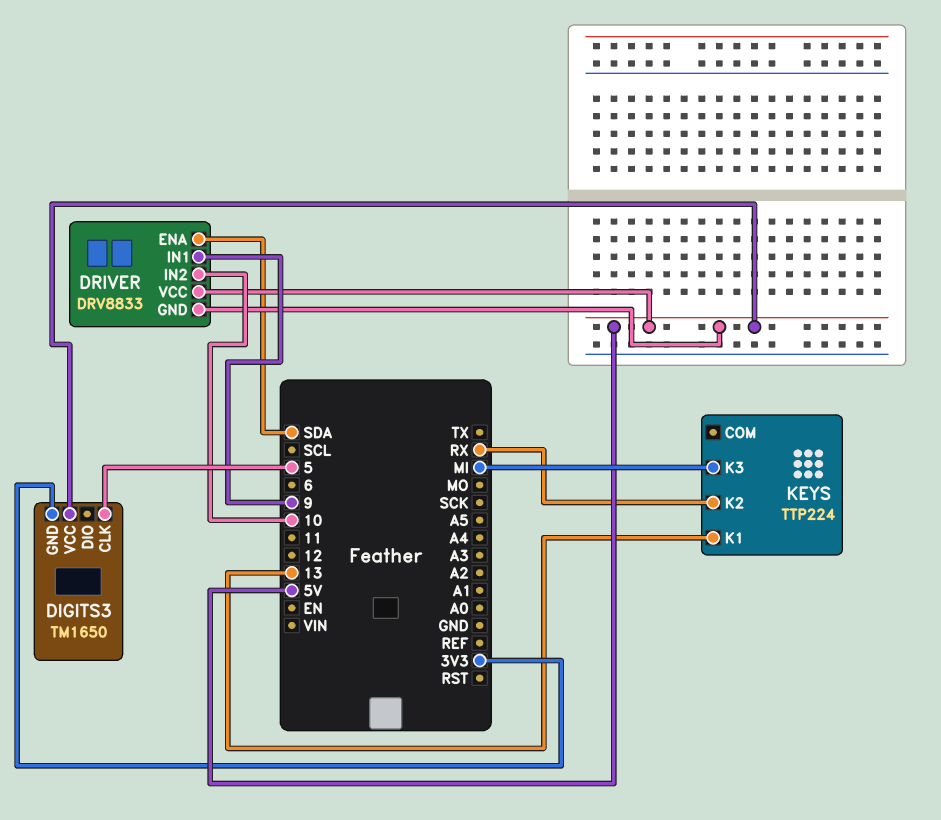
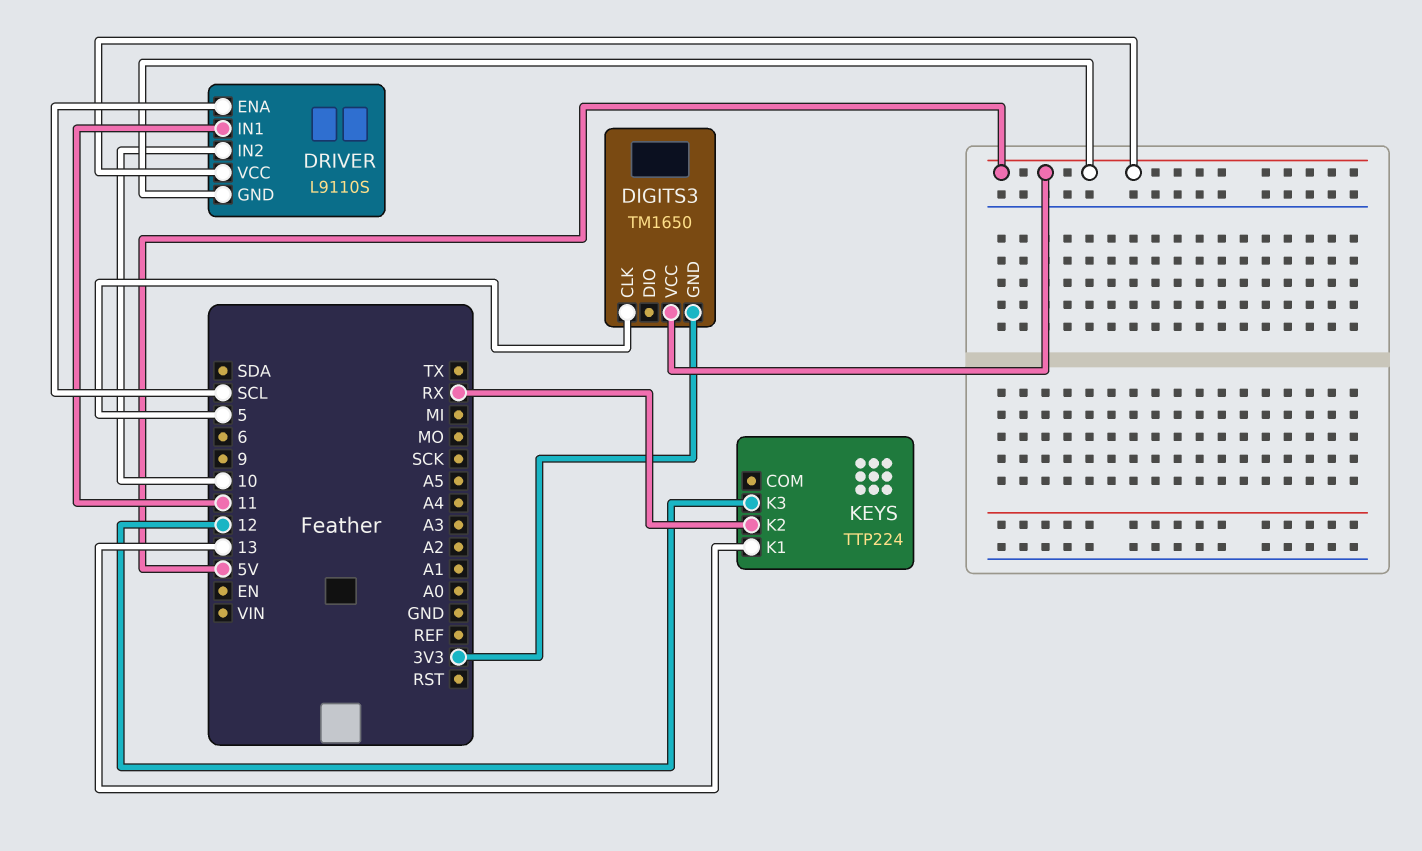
DRIVER: DRV8833 -> L9110S
DRIVER pin ENA: SDA -> SCL
DRIVER pin IN1: 9 -> 11
KEYS pin K3: MI -> 12

